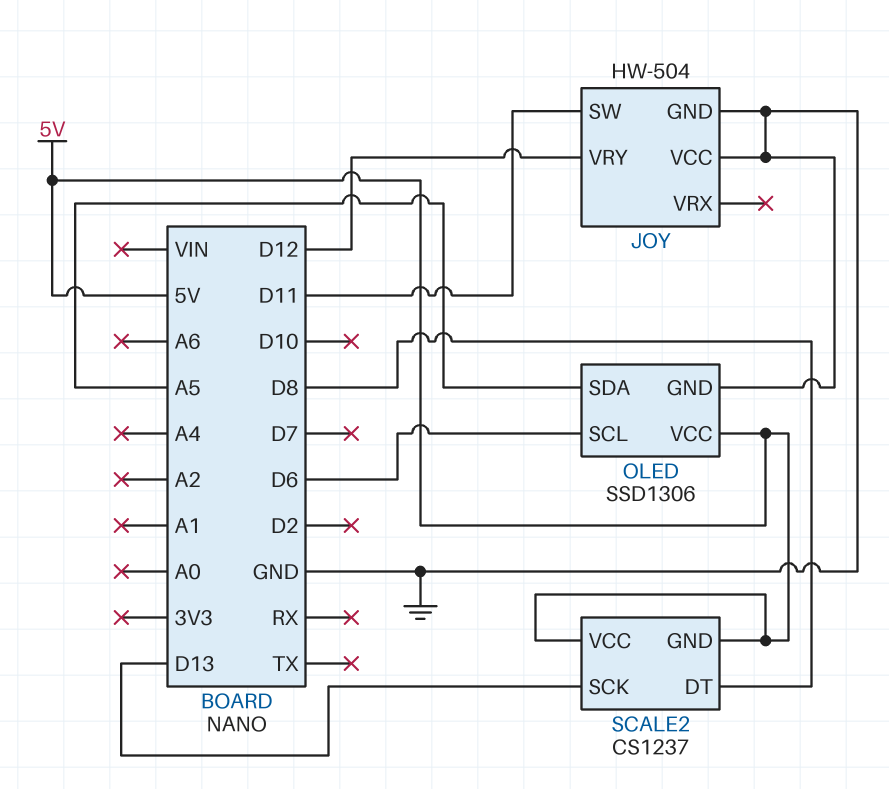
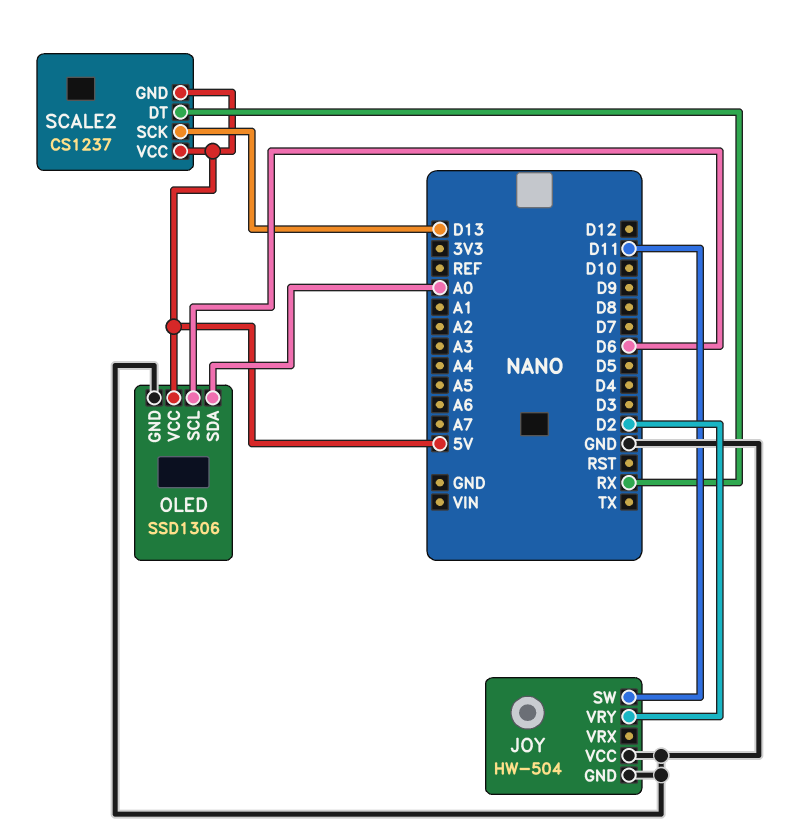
JOY pin VRY: D12 -> D2
OLED pin SDA: A5 -> A0
SCALE2 pin DT: D8 -> RX

